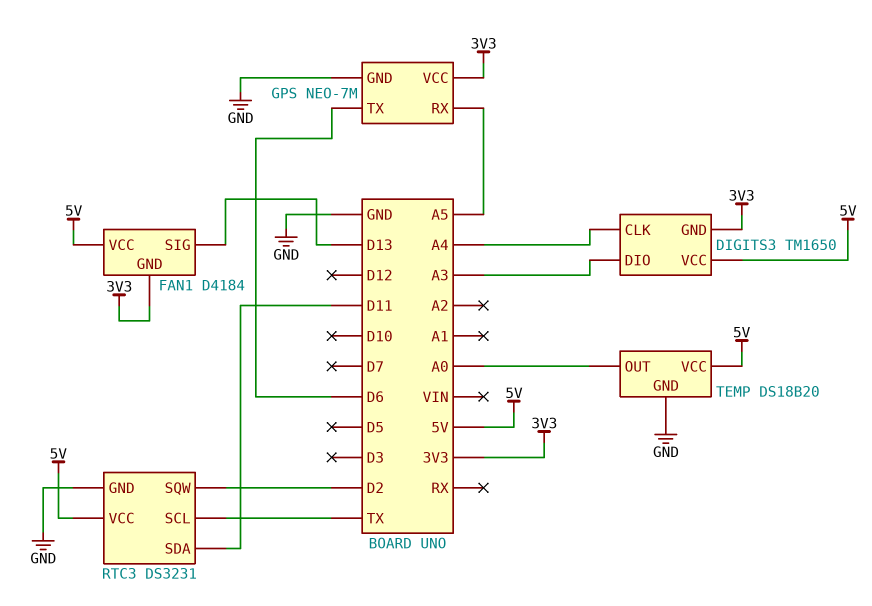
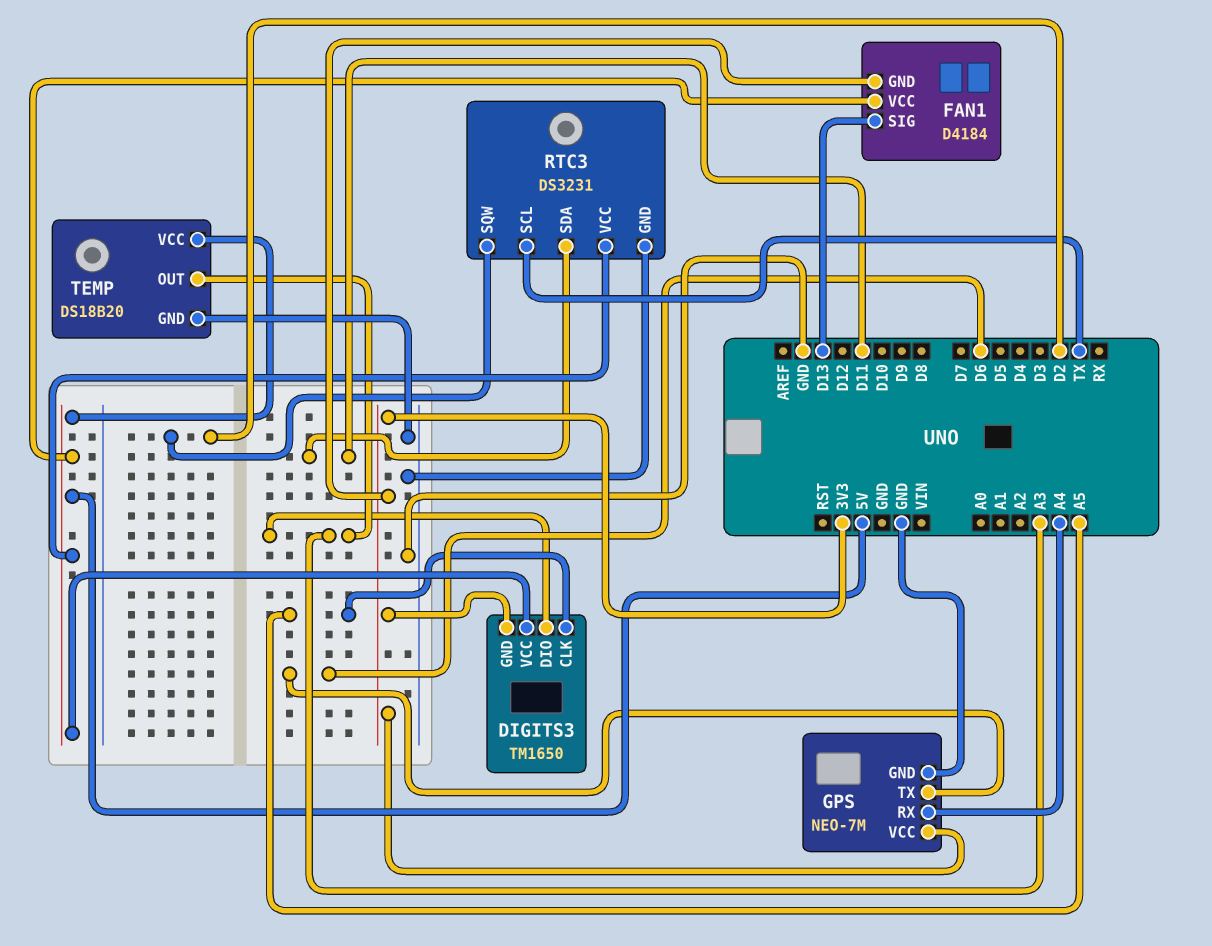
DIGITS3 pin CLK: A4 -> A5
GPS pin RX: A5 -> A4
TEMP pin OUT: A0 -> A3

